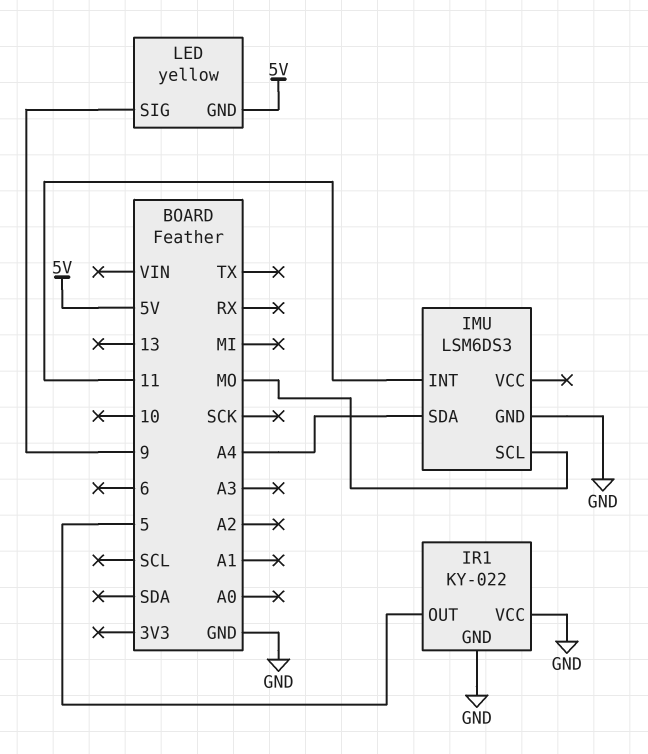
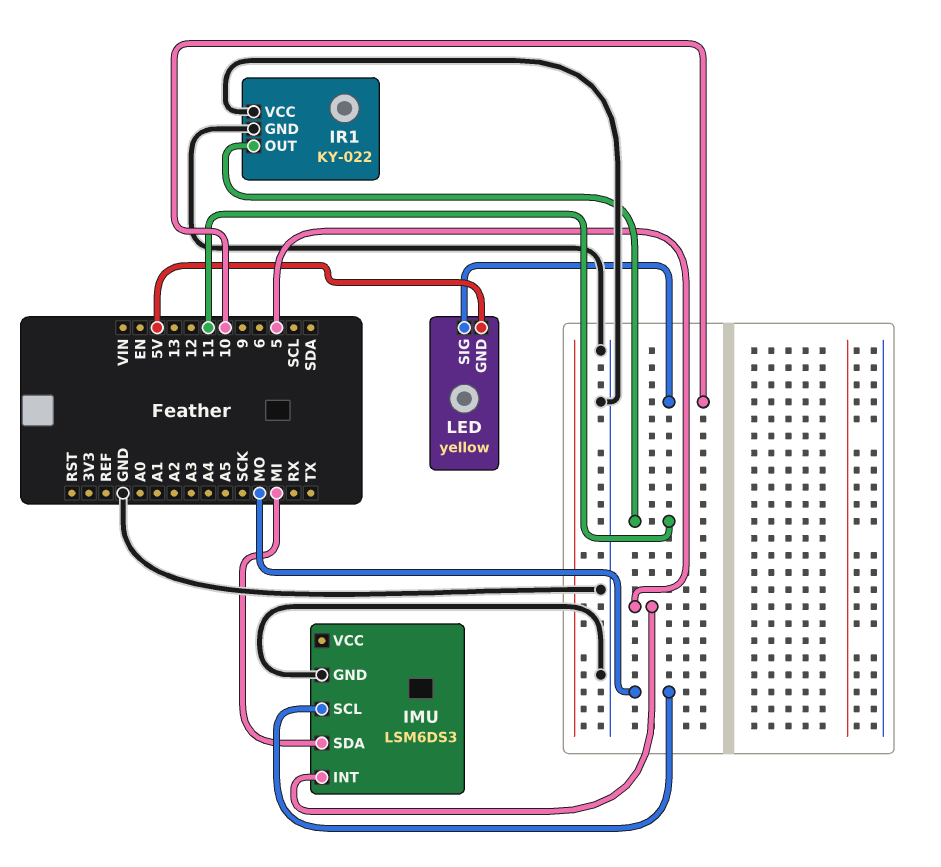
IMU pin INT: 11 -> 5
IMU pin SDA: A4 -> MI
IR1 pin OUT: 5 -> 11
LED pin SIG: 9 -> 10

